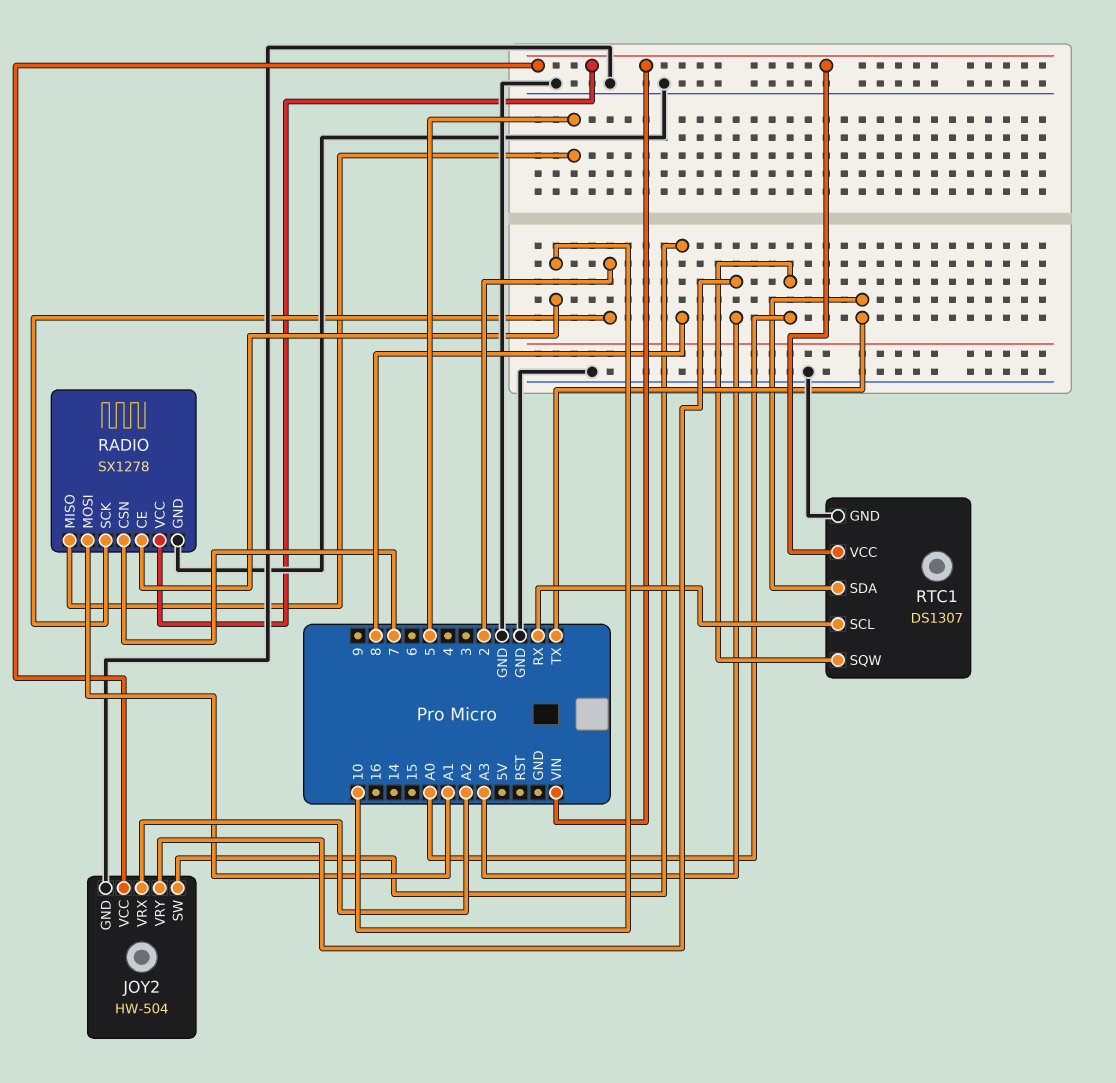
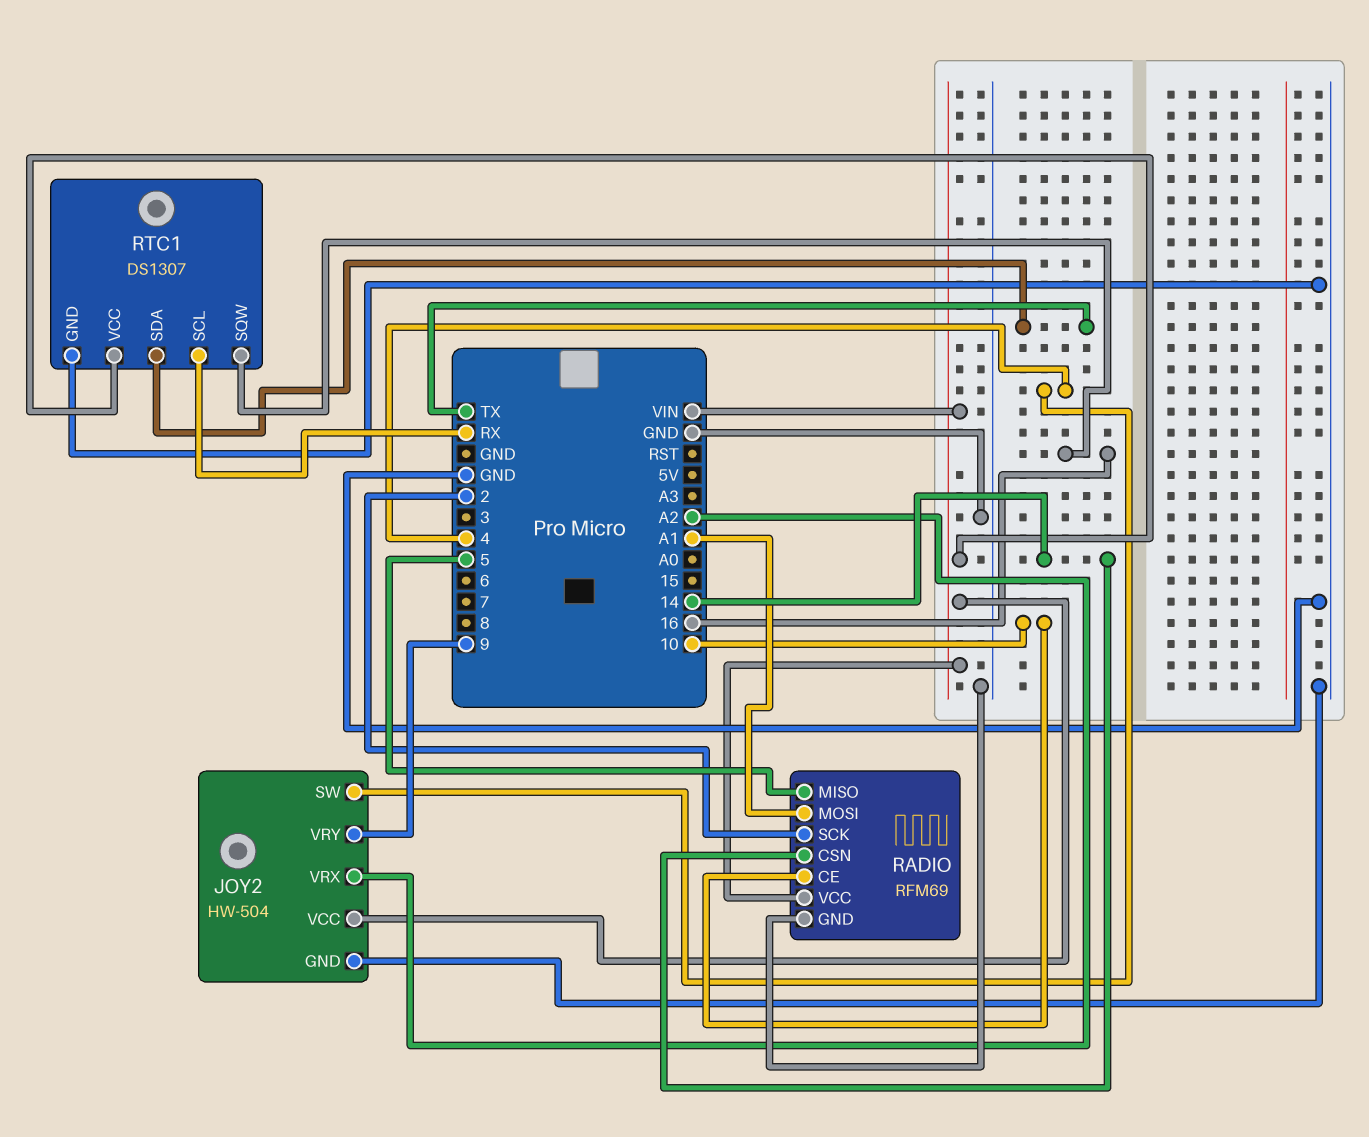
JOY2 pin SW: 8 -> 4
JOY2 pin VRY: A3 -> 9
RADIO: SX1278 -> RFM69
RADIO pin CSN: 7 -> 14
RTC1 pin SQW: A0 -> 16

